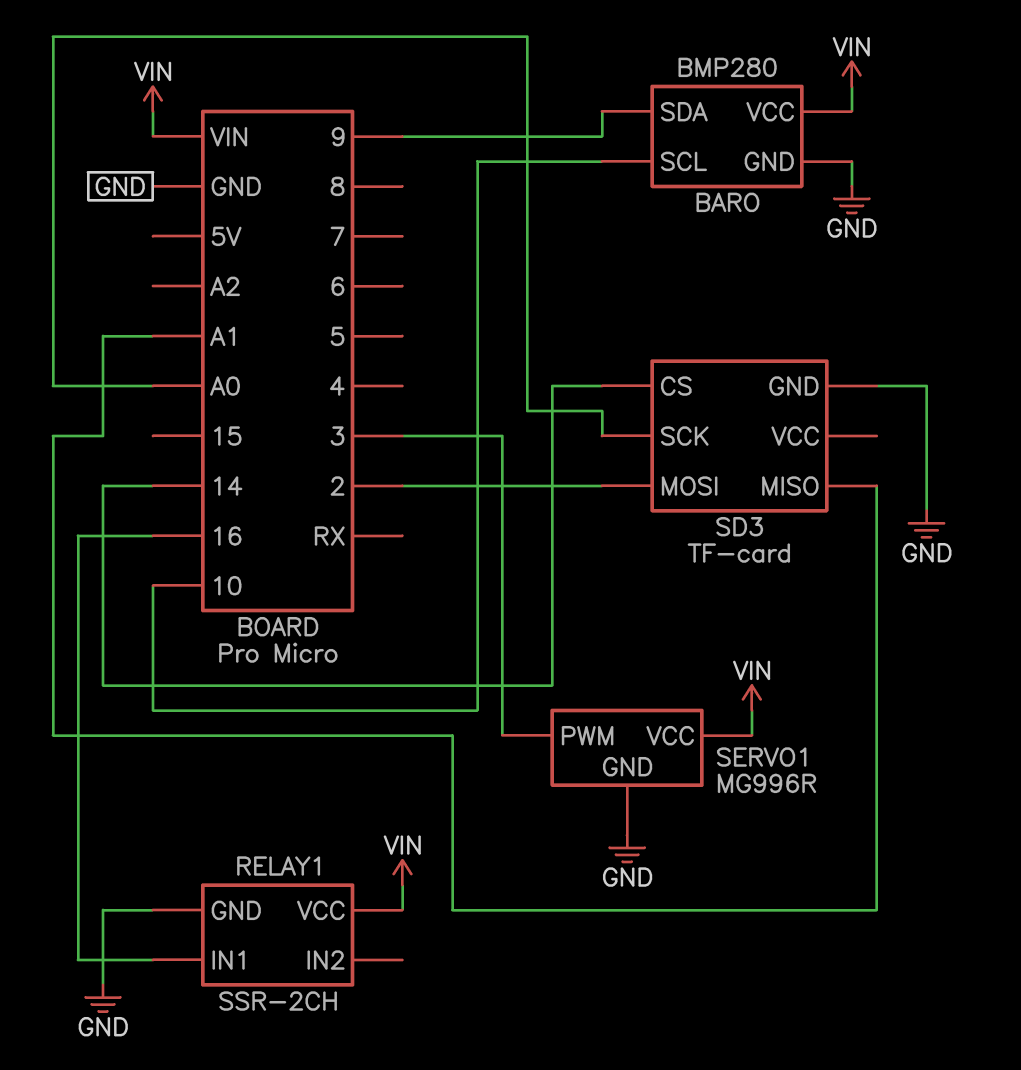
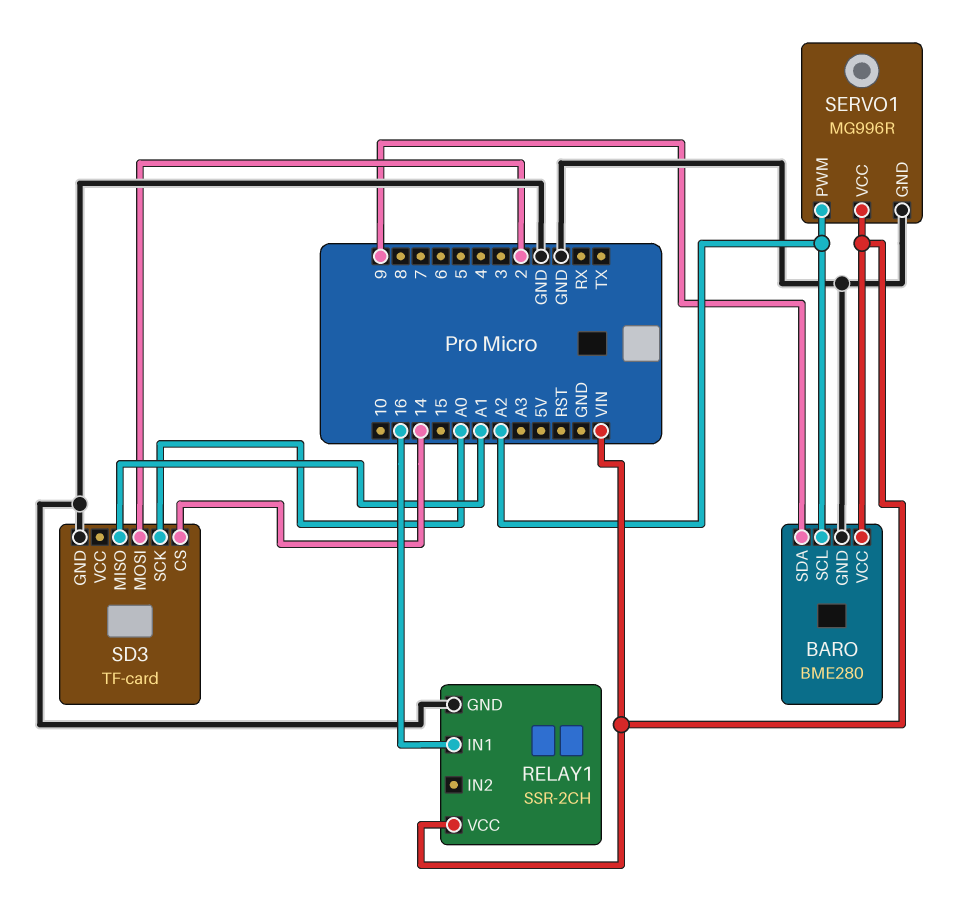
BARO: BMP280 -> BME280
BARO pin SCL: 10 -> A2
SERVO1 pin PWM: 3 -> A2

